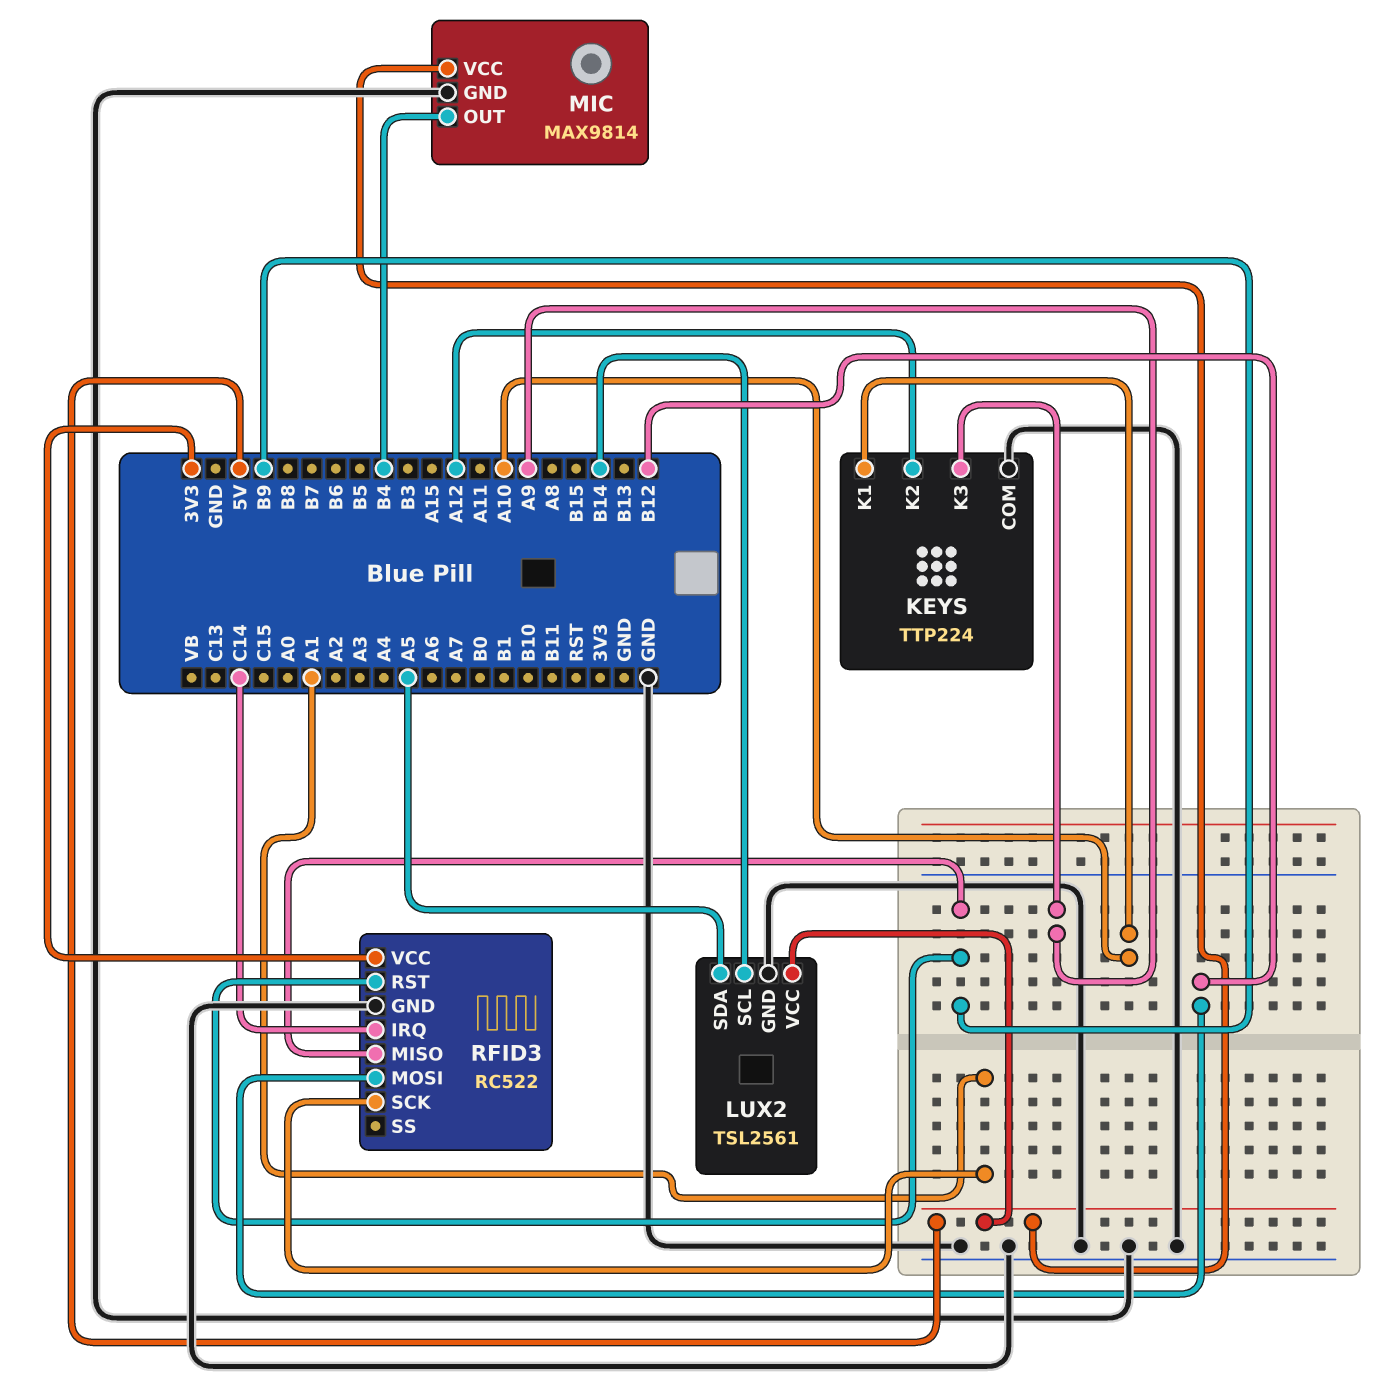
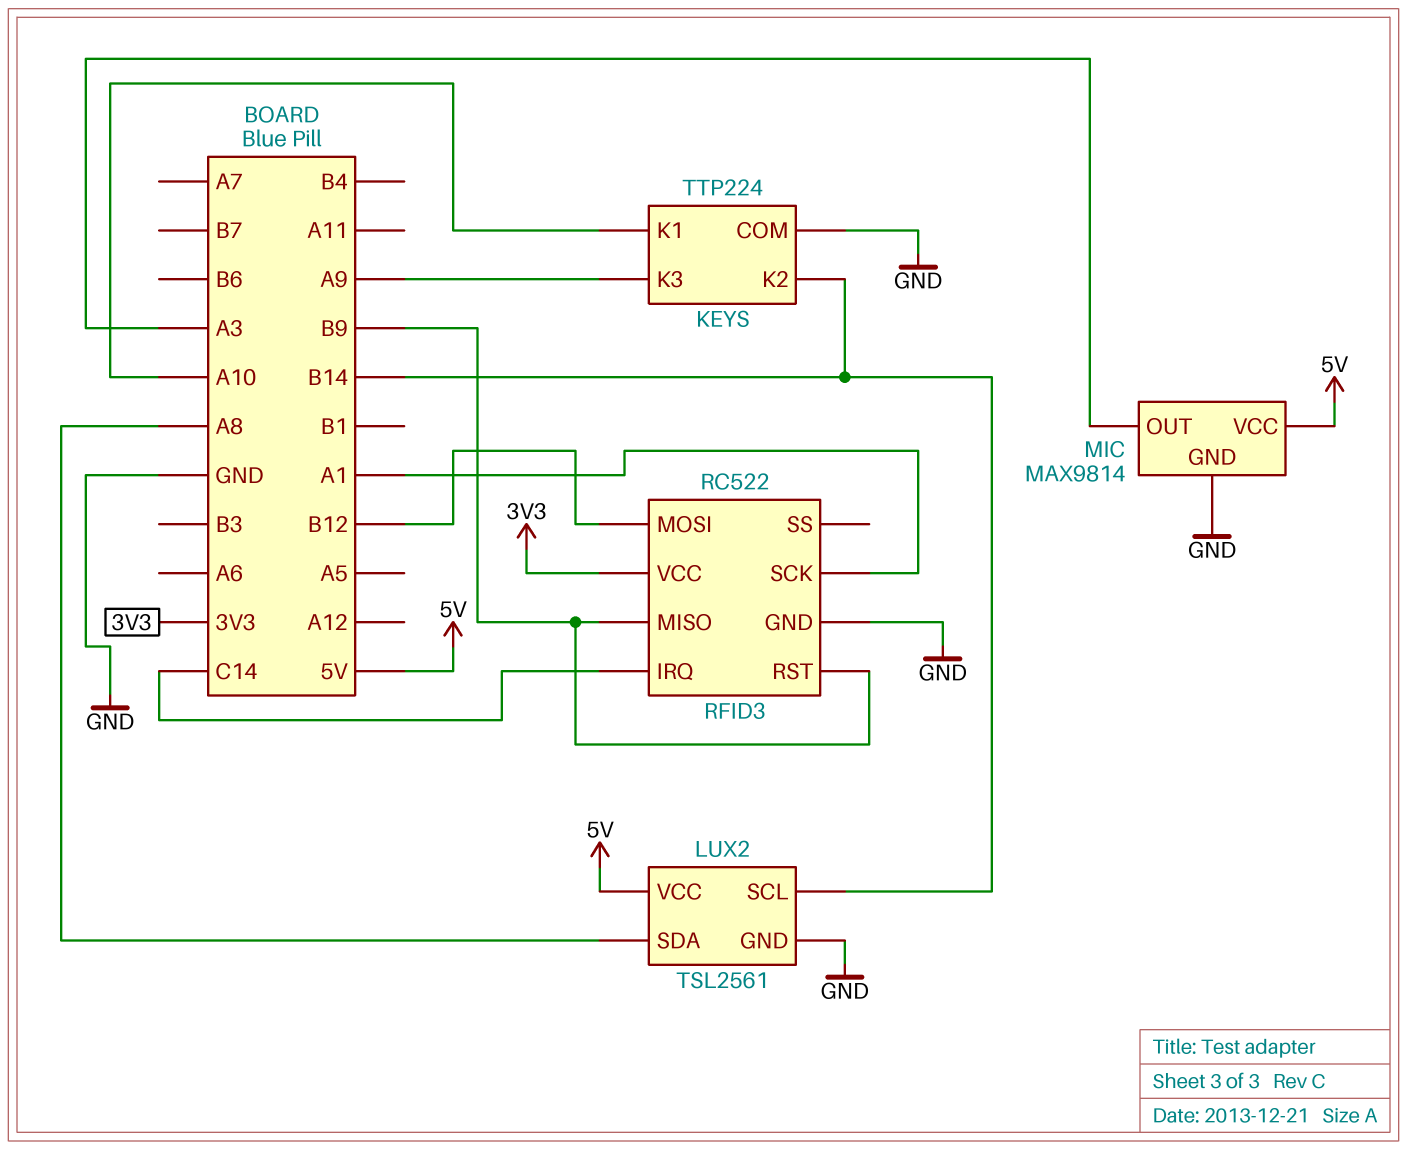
KEYS pin K2: A12 -> B14
LUX2 pin SDA: A5 -> A8
MIC pin OUT: B4 -> A3

